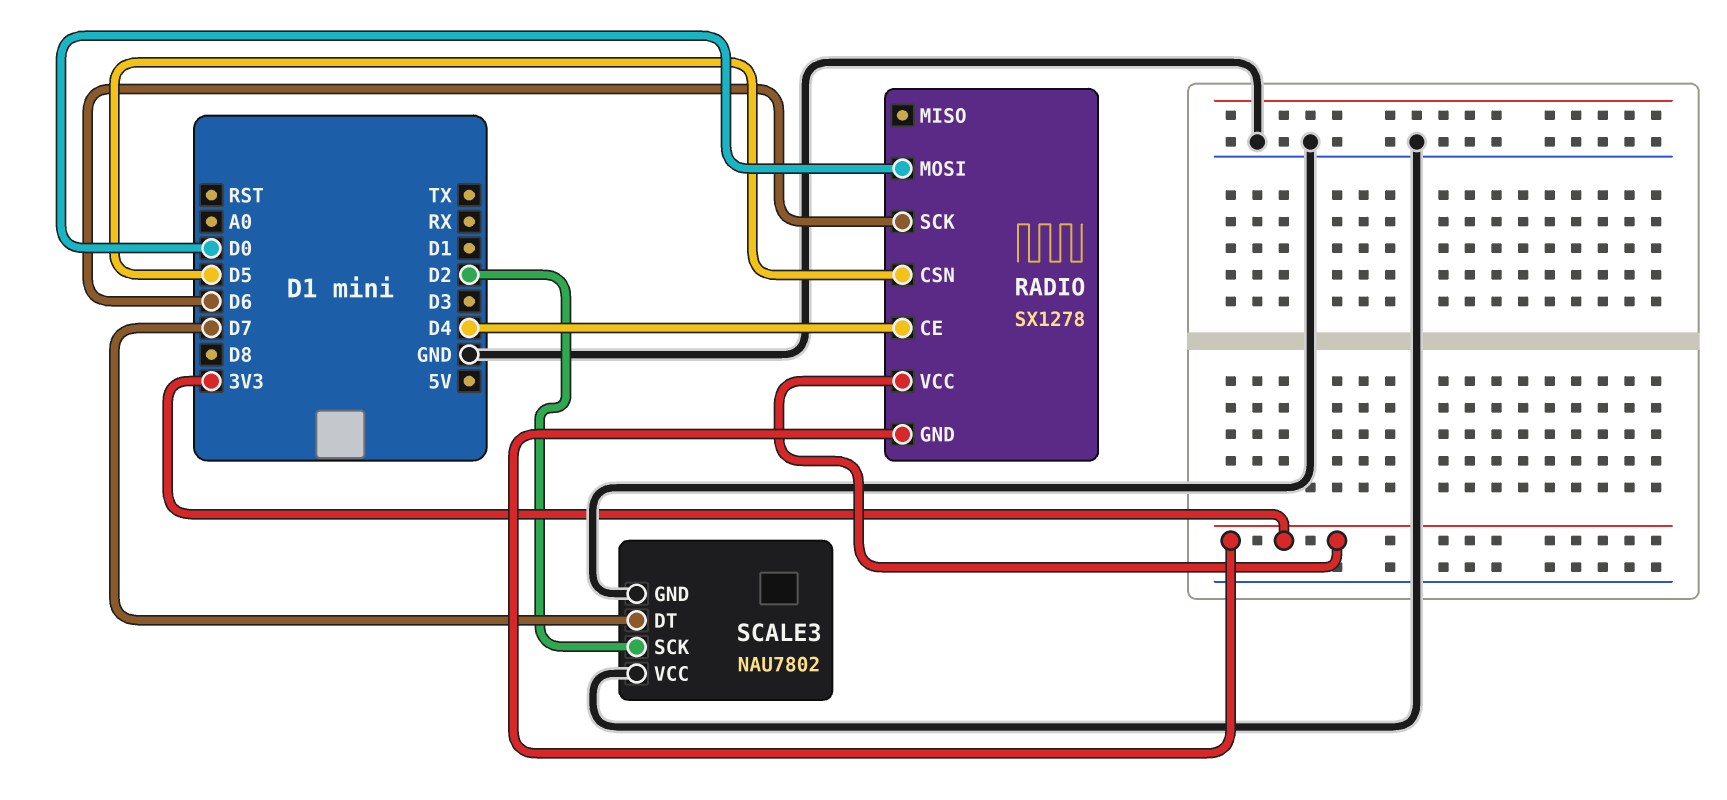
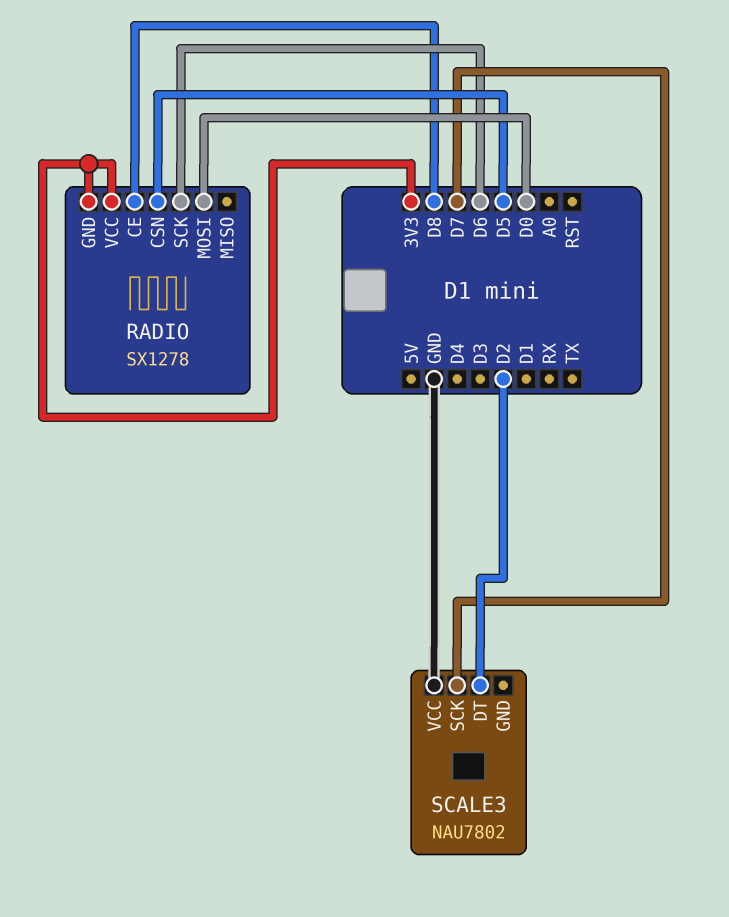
RADIO pin CE: D4 -> D8
SCALE3 pin DT: D7 -> D2
SCALE3 pin GND: GND -> none
SCALE3 pin SCK: D2 -> D7

